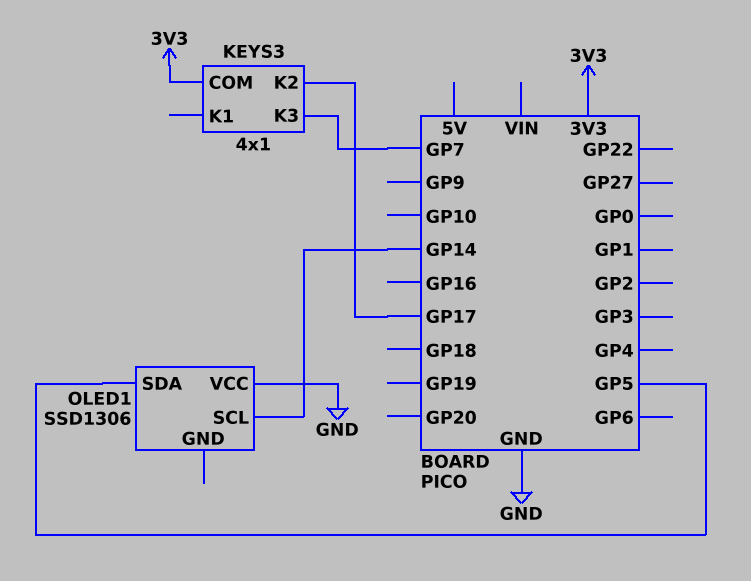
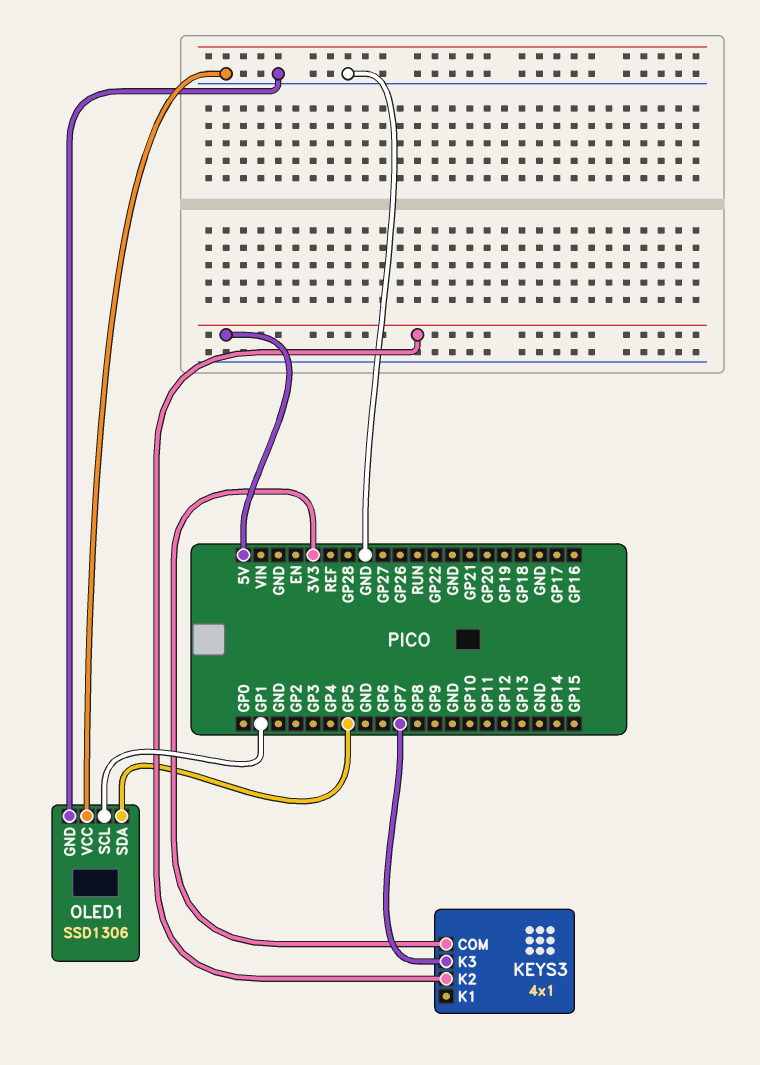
KEYS3 pin K2: GP17 -> 5V
OLED1 pin GND: none -> GND
OLED1 pin SCL: GP14 -> GP1

